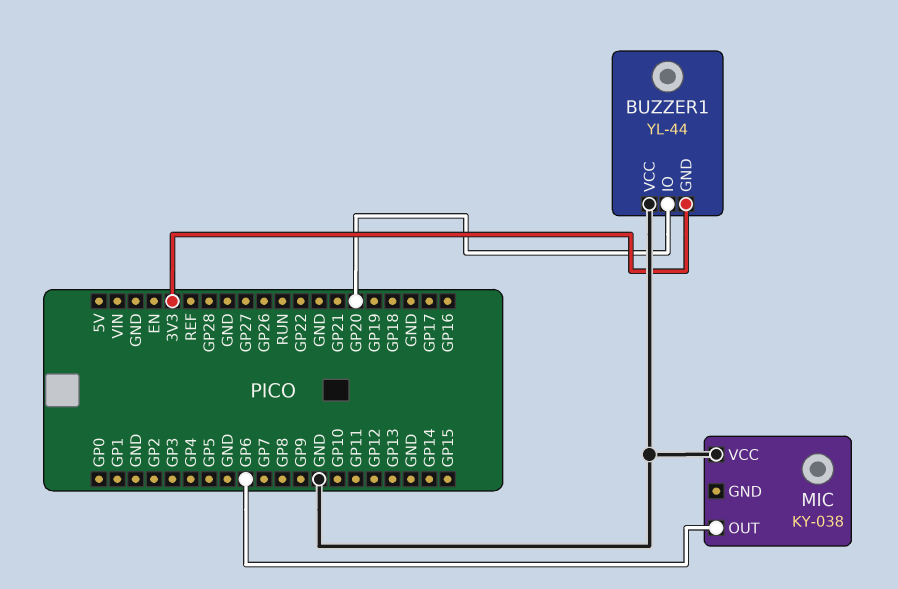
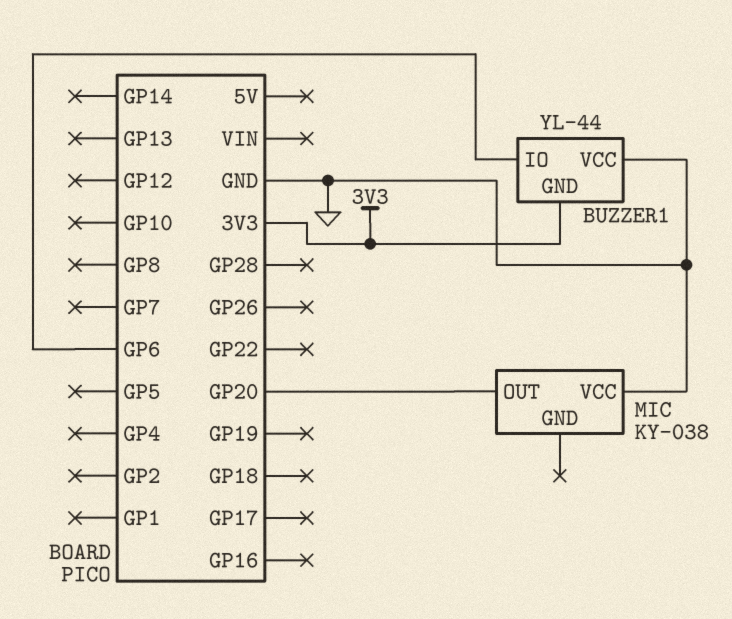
BUZZER1 pin IO: GP20 -> GP6
MIC pin OUT: GP6 -> GP20

